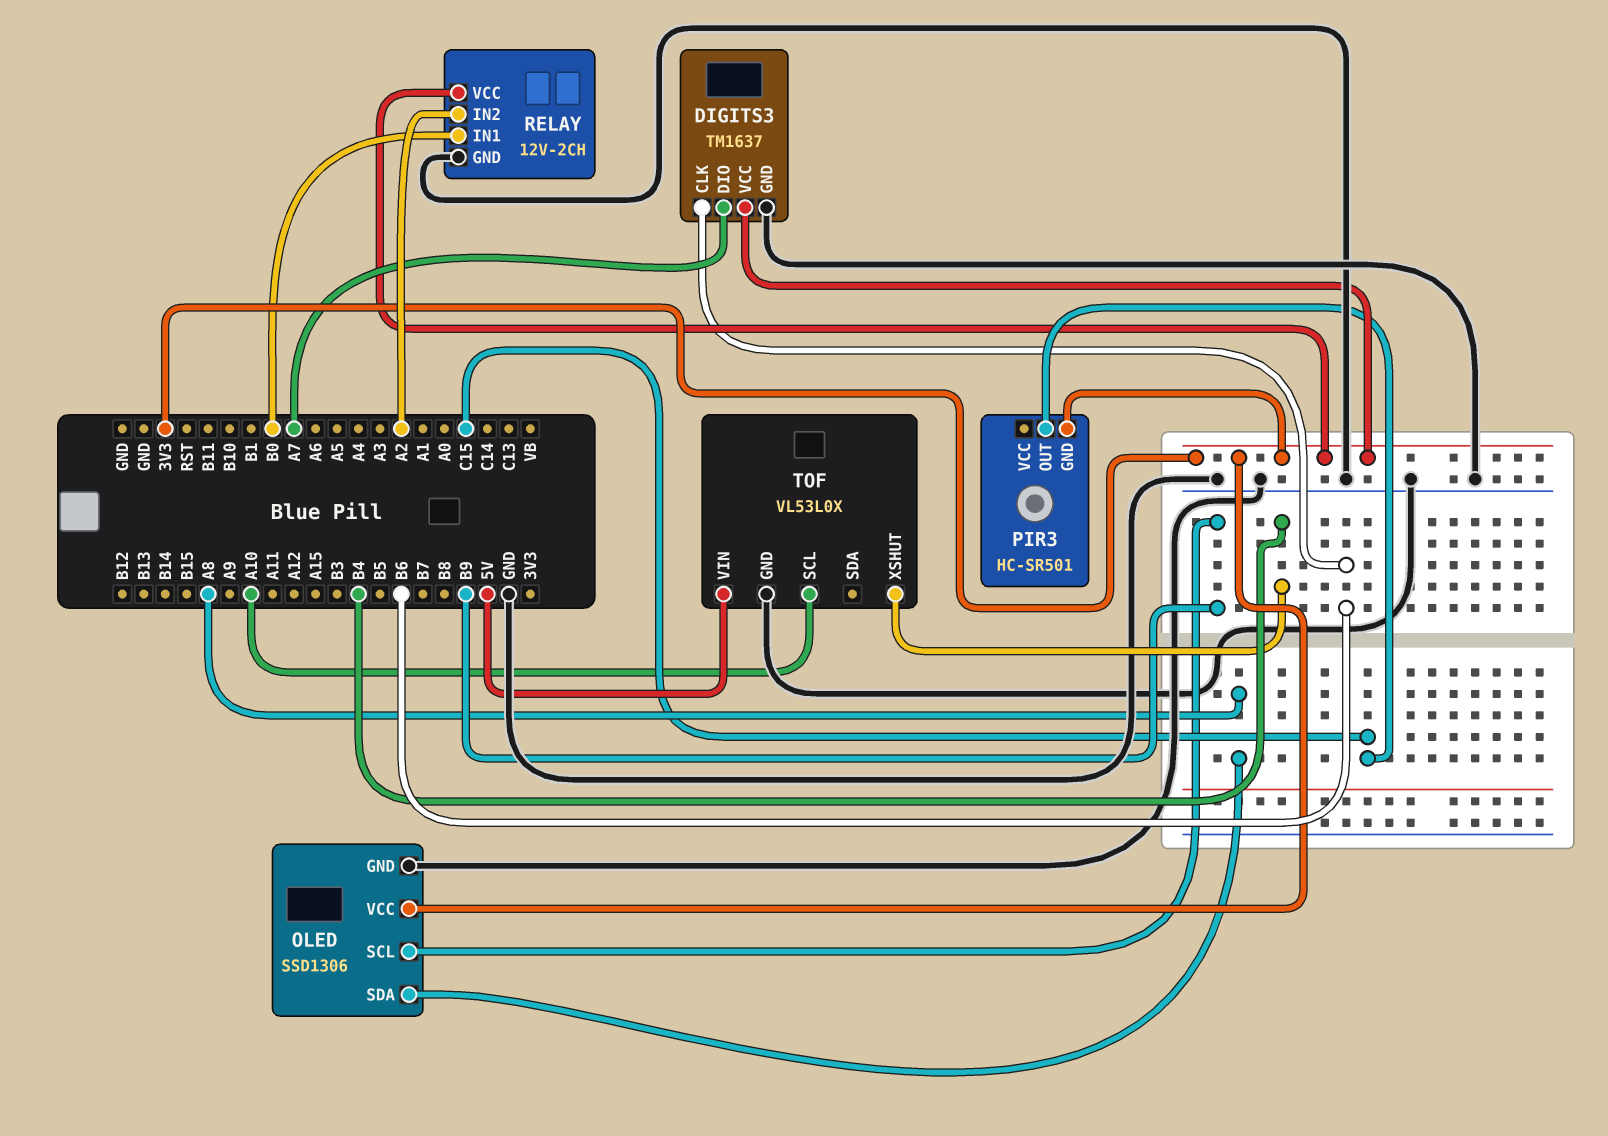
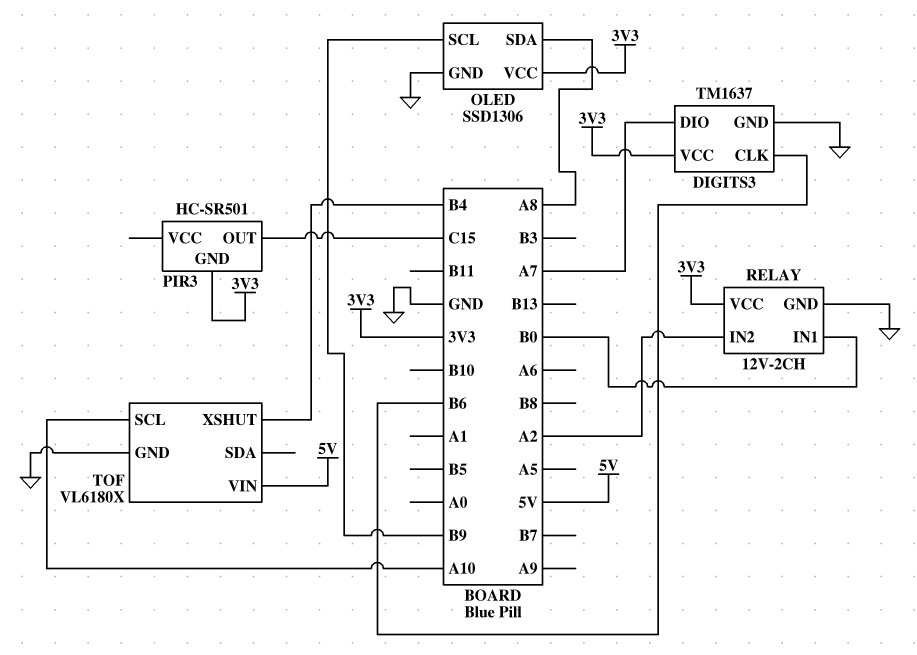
TOF: VL53L0X -> VL6180X

